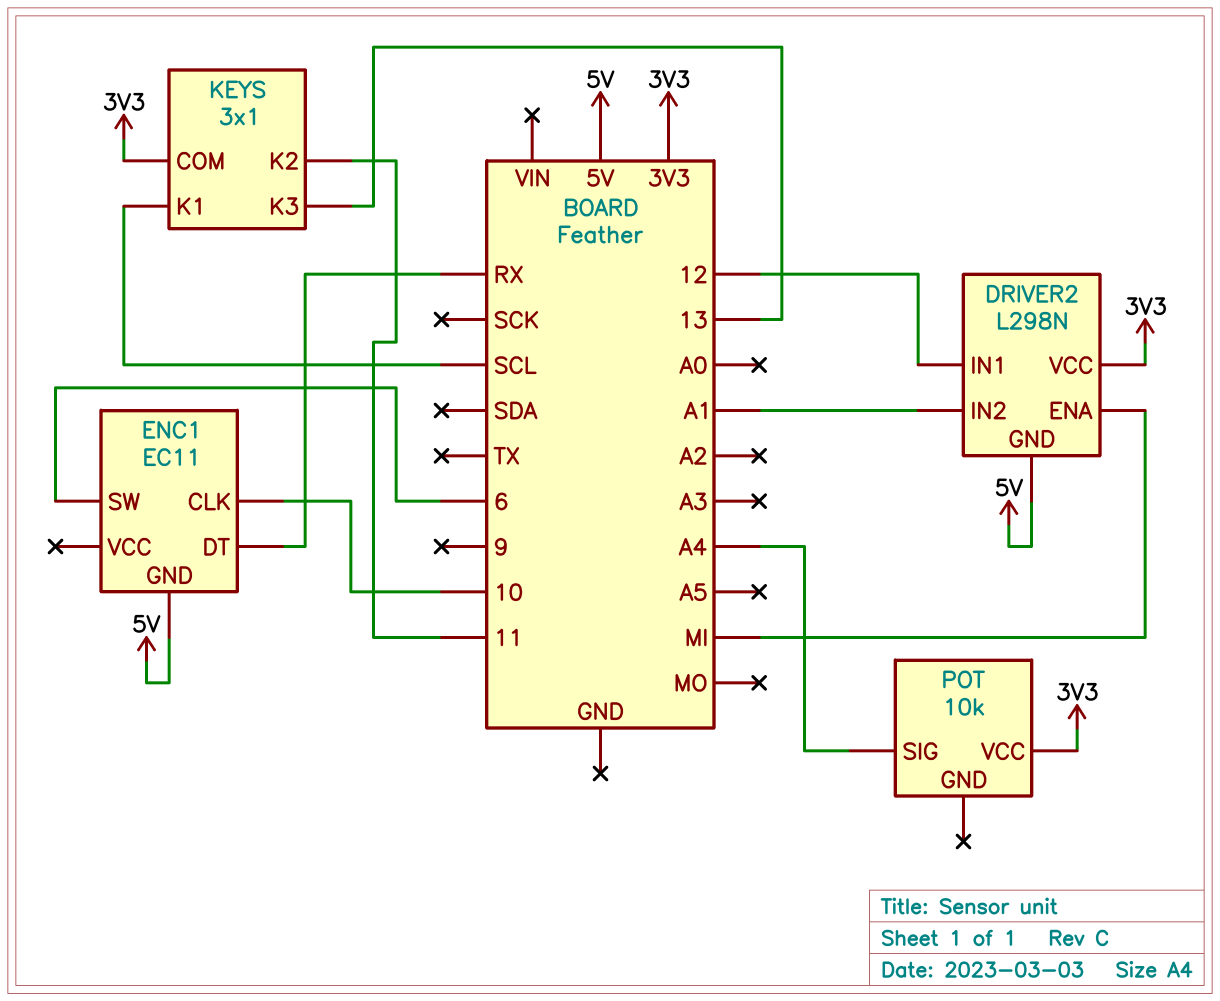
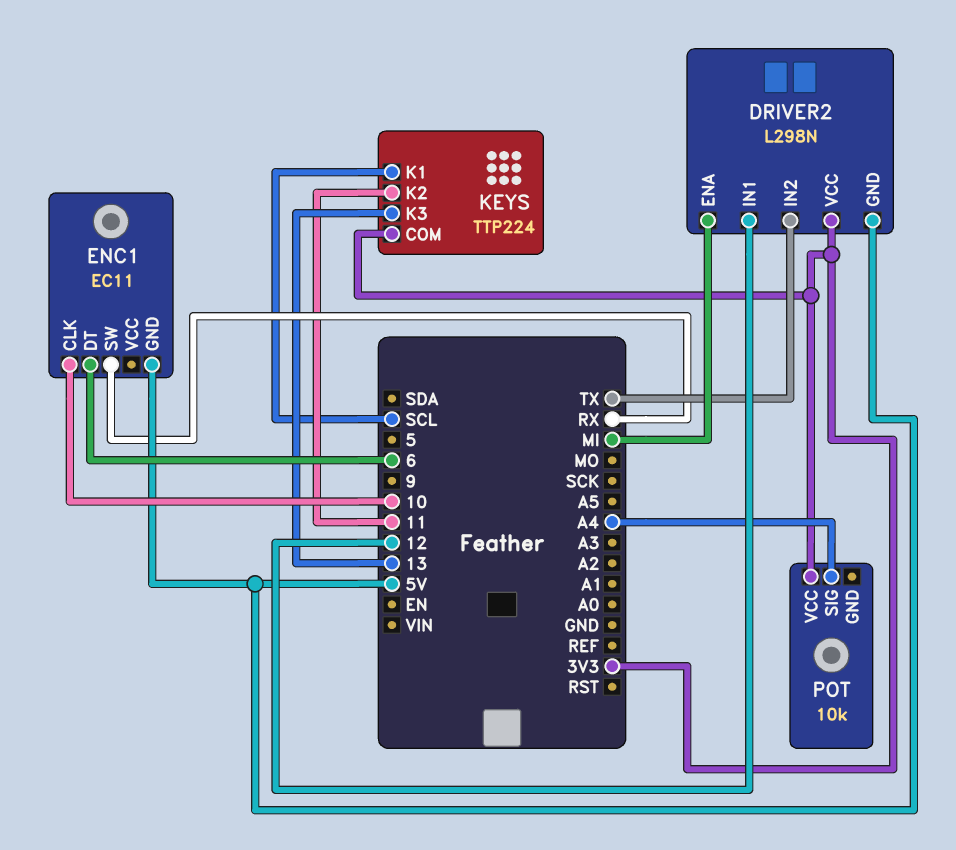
DRIVER2 pin IN2: A1 -> TX
ENC1 pin DT: RX -> 6
ENC1 pin SW: 6 -> RX
KEYS: 3x1 -> TTP224

